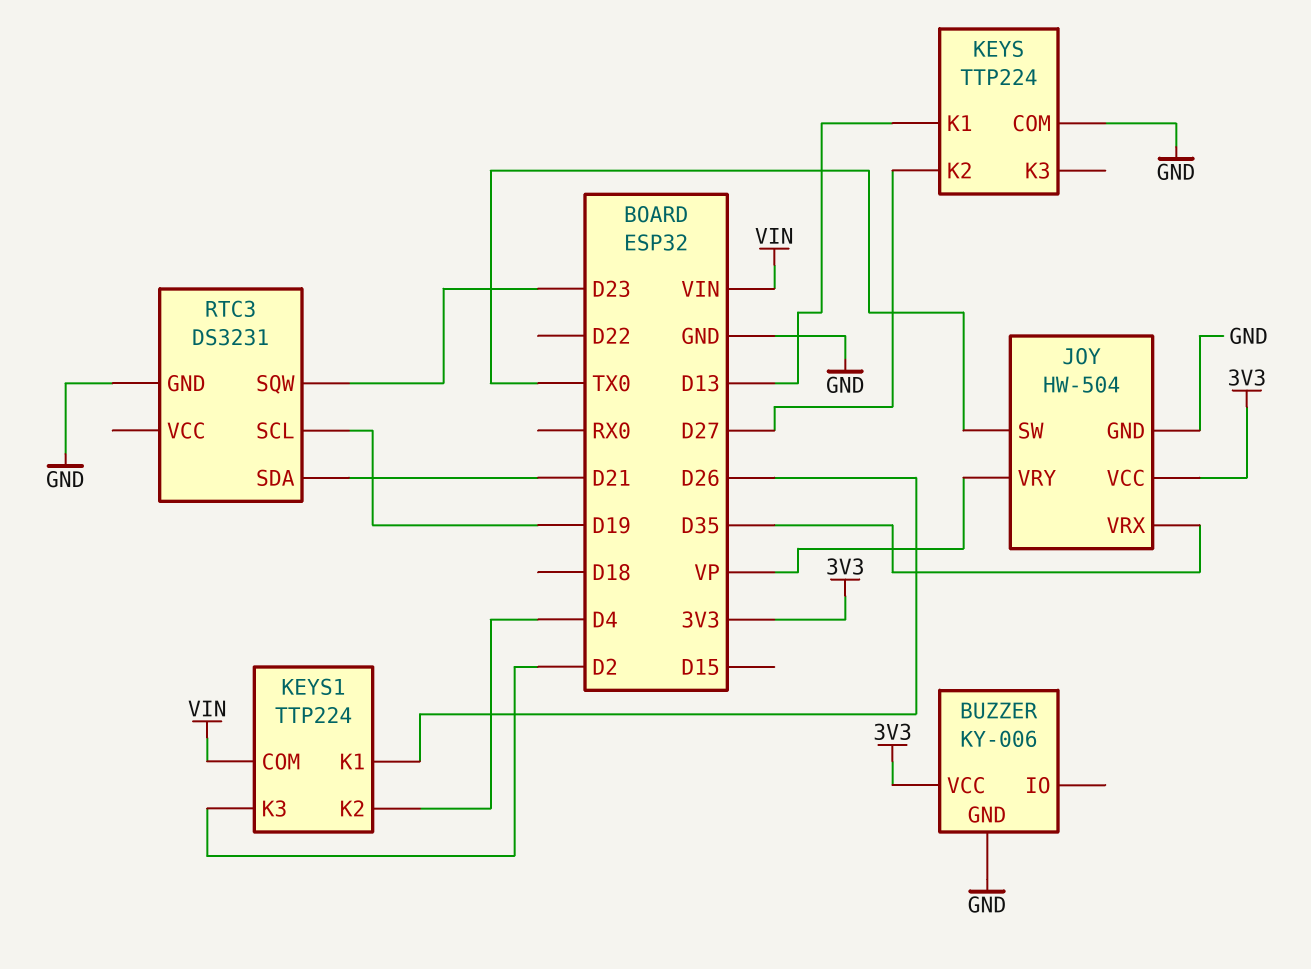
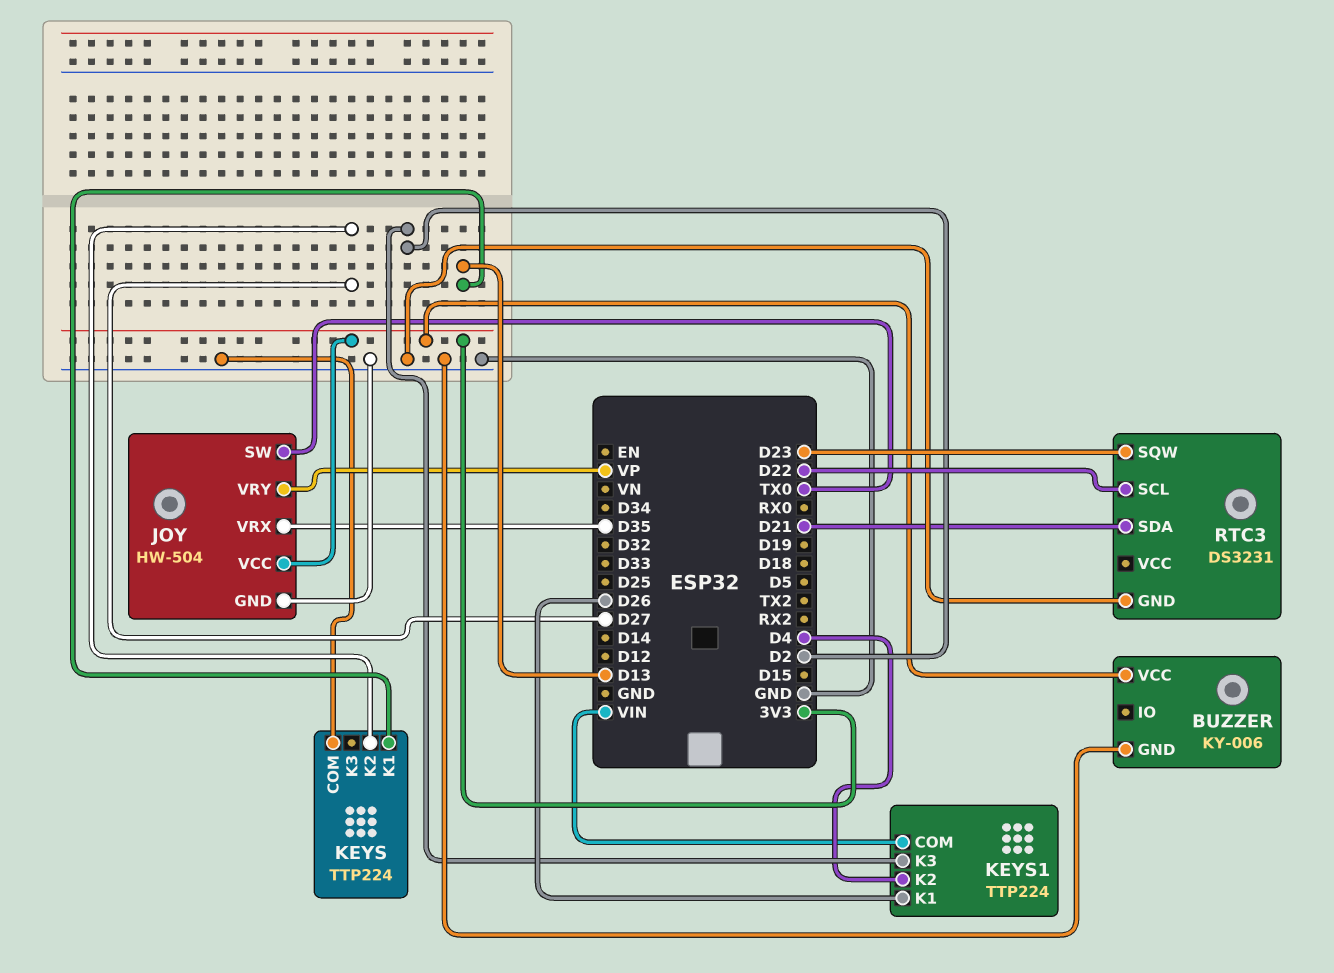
RTC3 pin SCL: D19 -> D22

